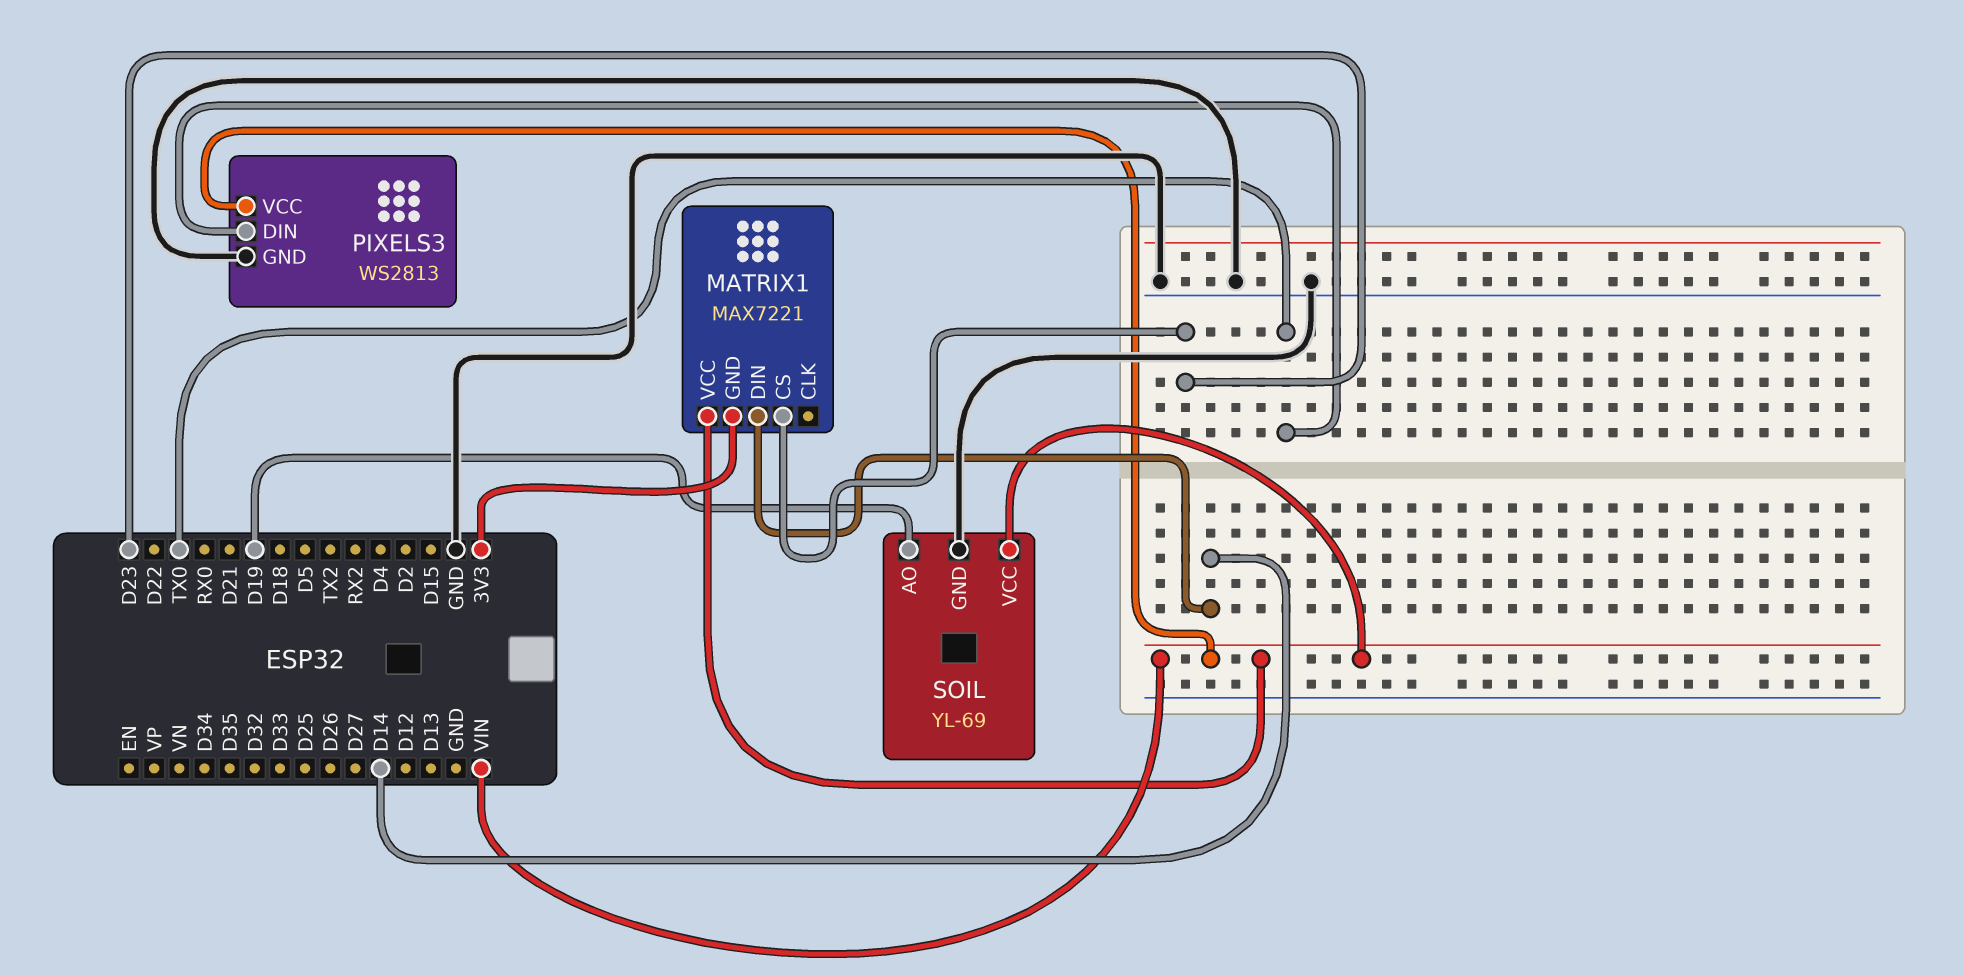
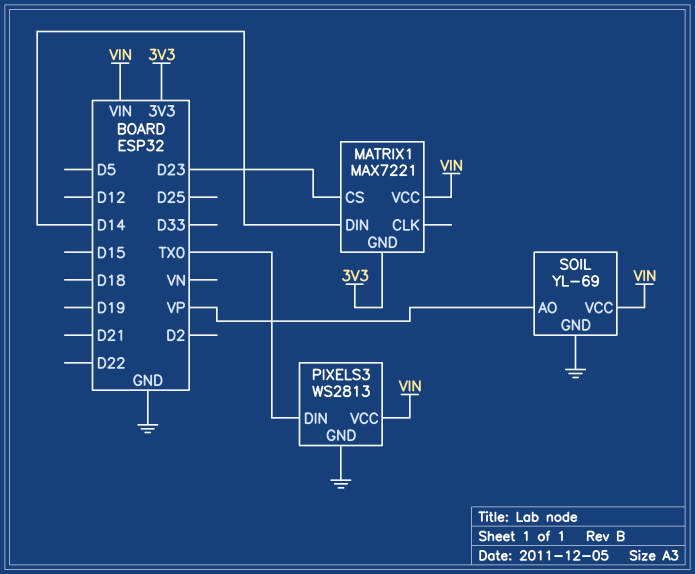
SOIL pin AO: D19 -> VP

